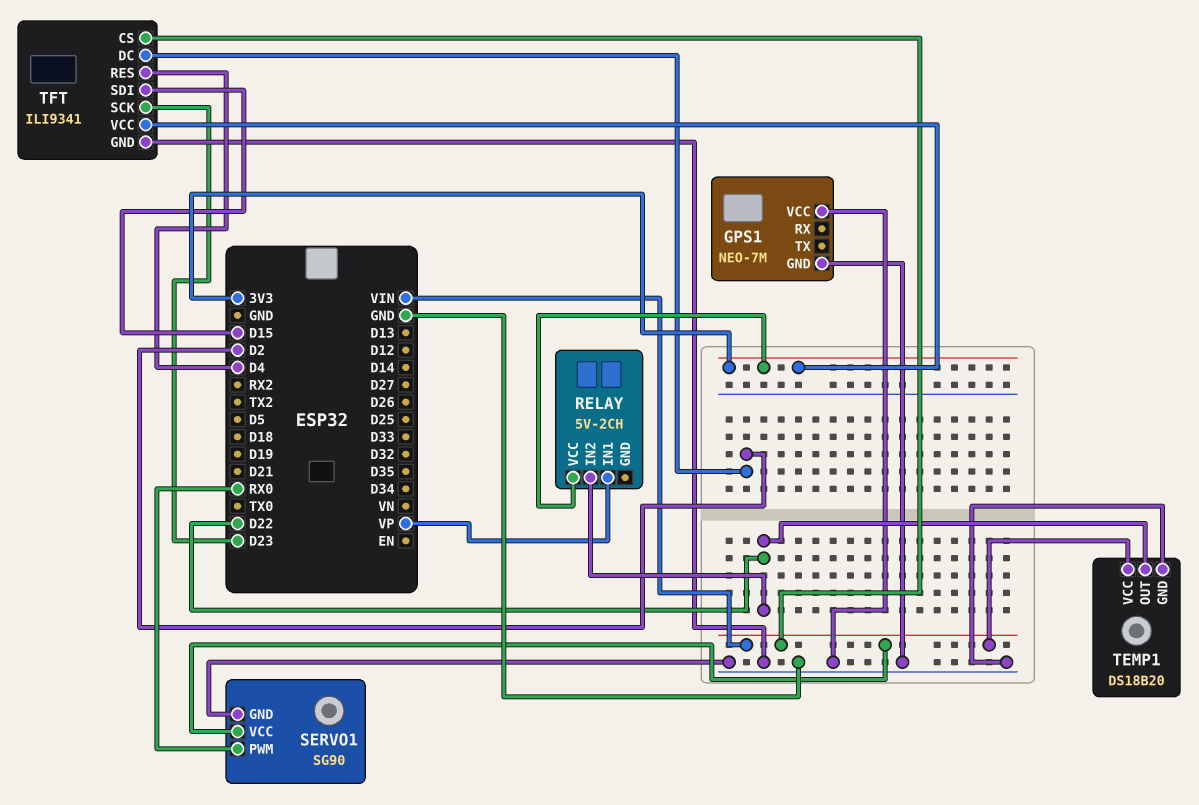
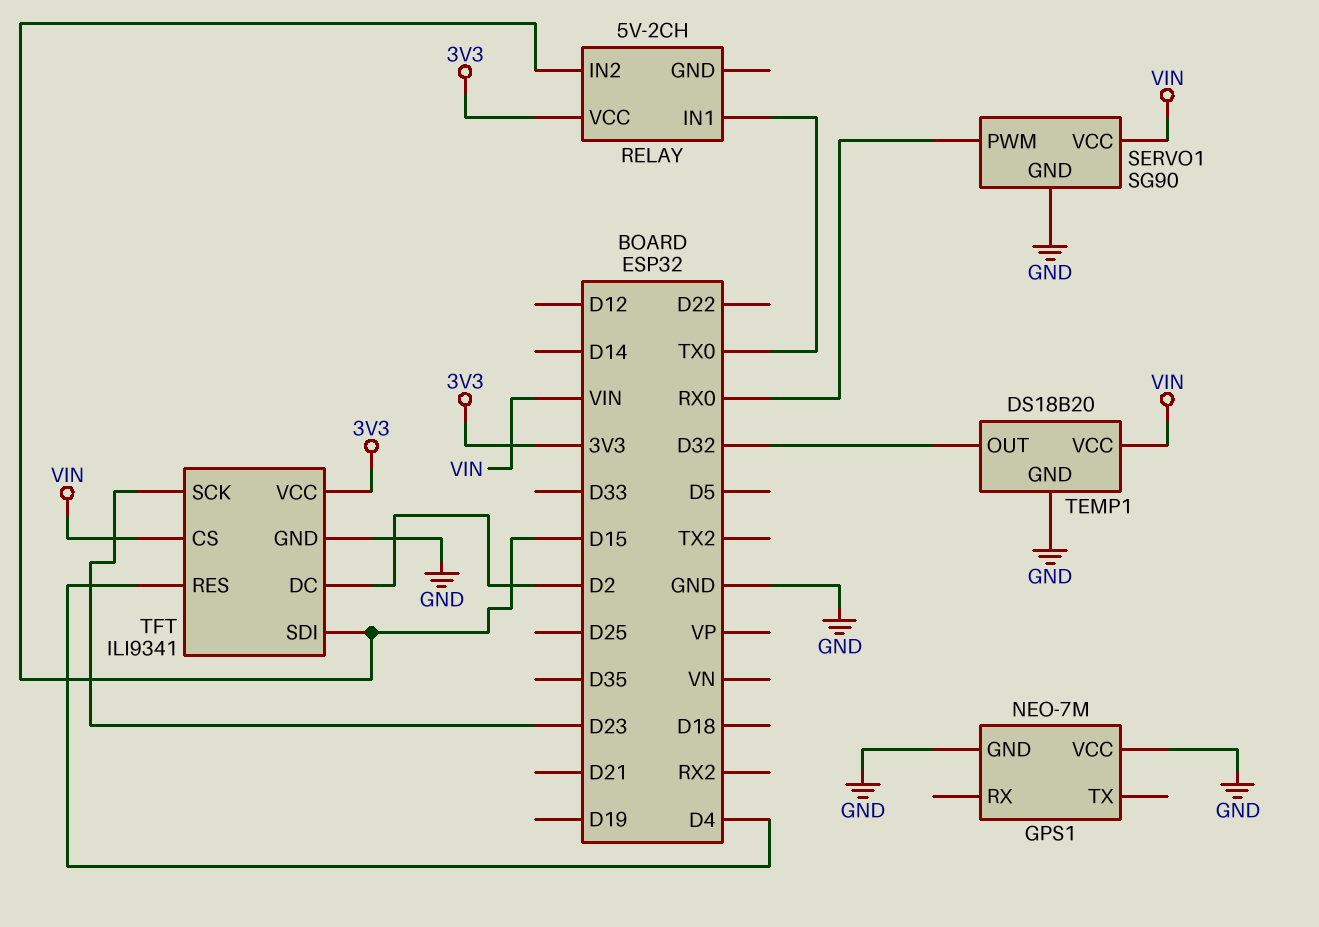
RELAY pin IN1: VP -> TX0
RELAY pin IN2: D22 -> D15
TEMP1 pin OUT: D22 -> D32

